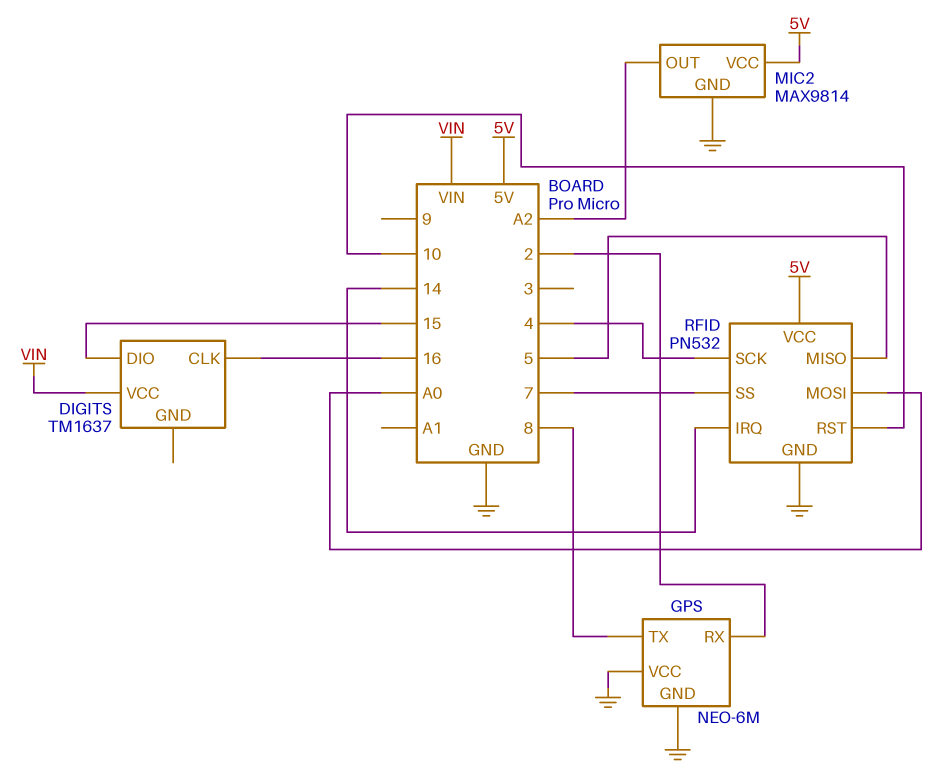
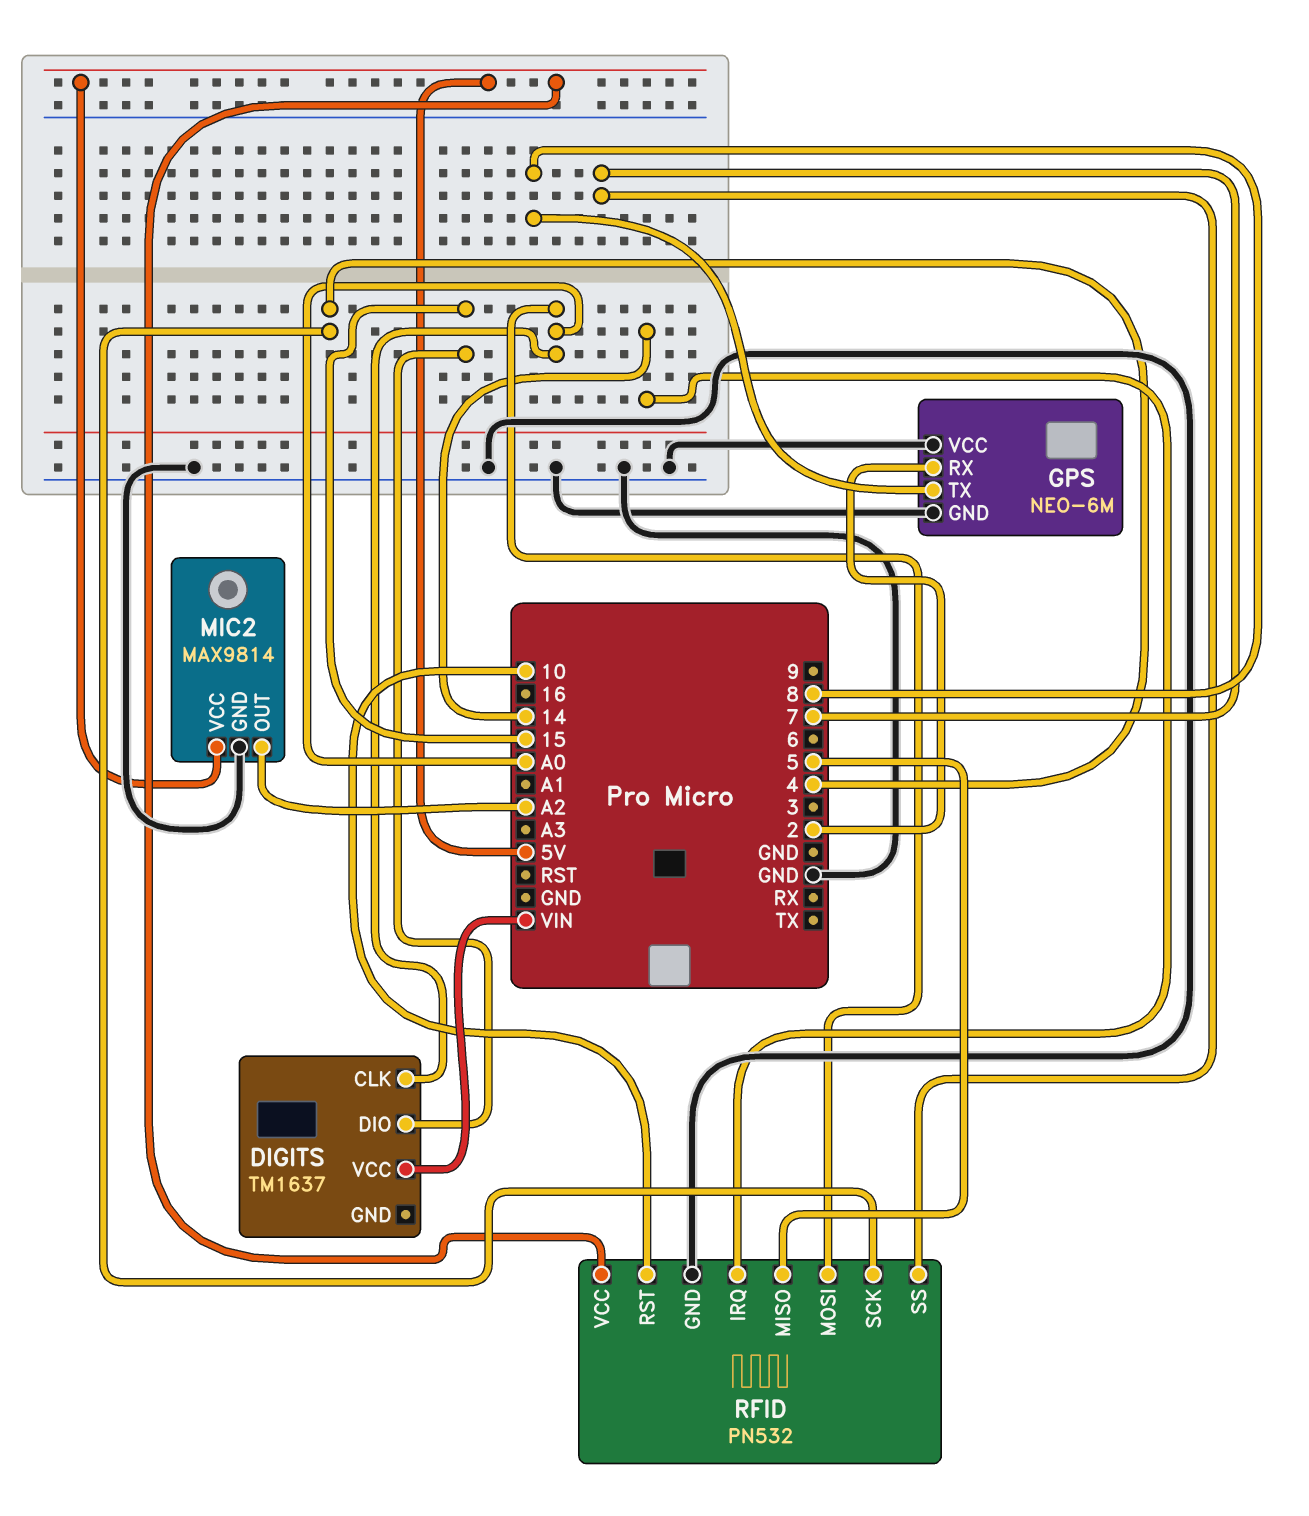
DIGITS pin CLK: 16 -> A0

